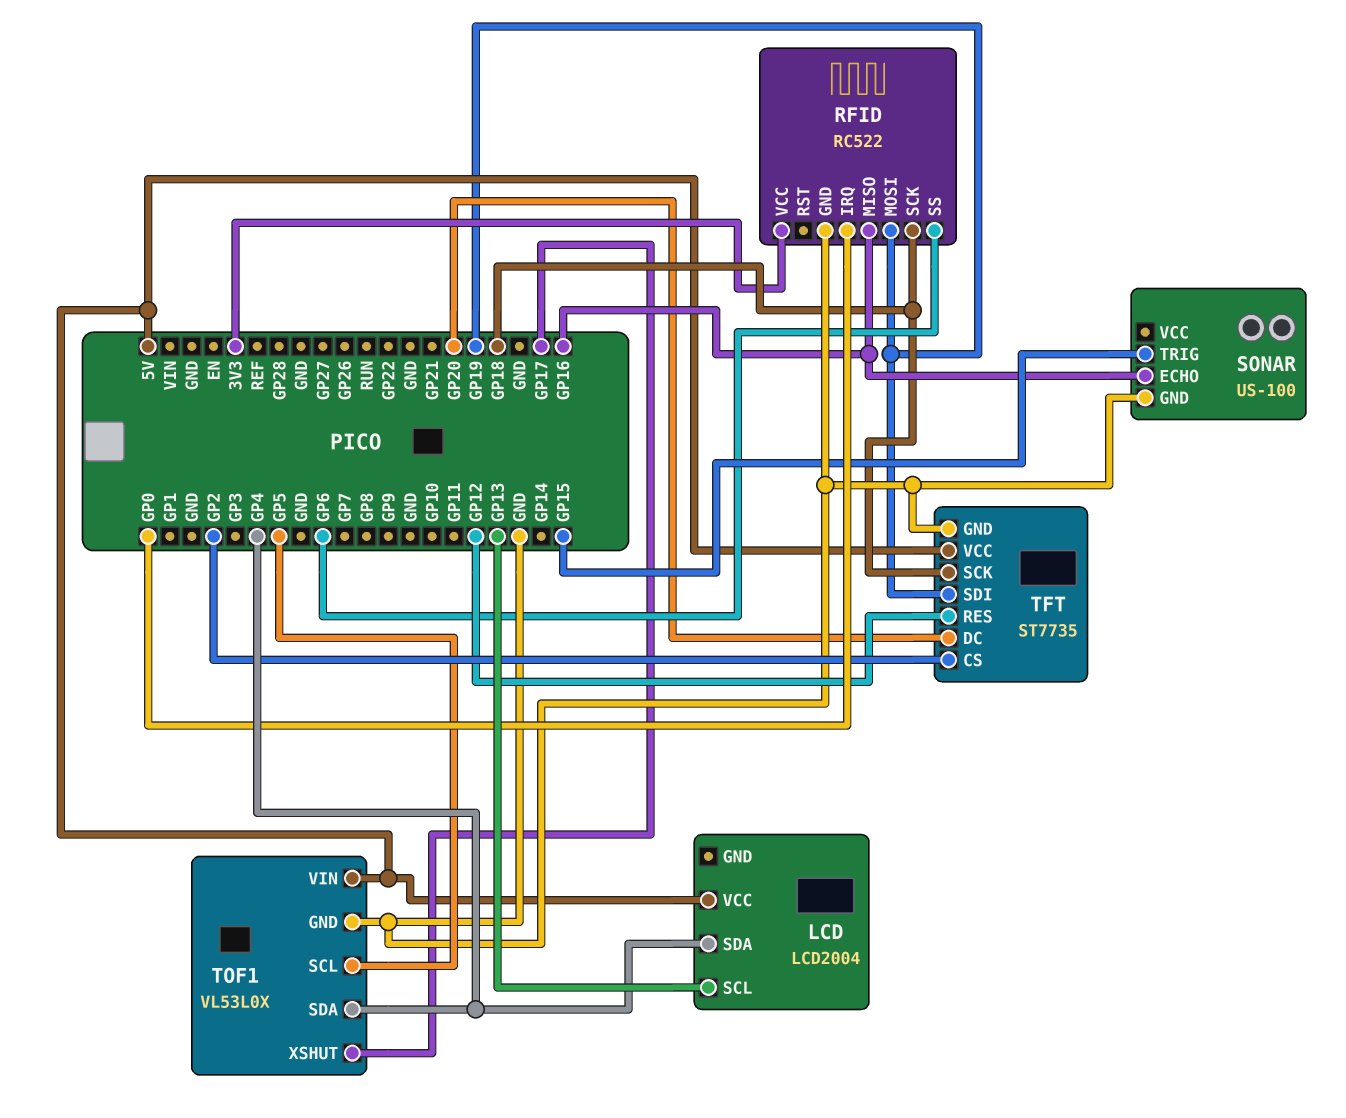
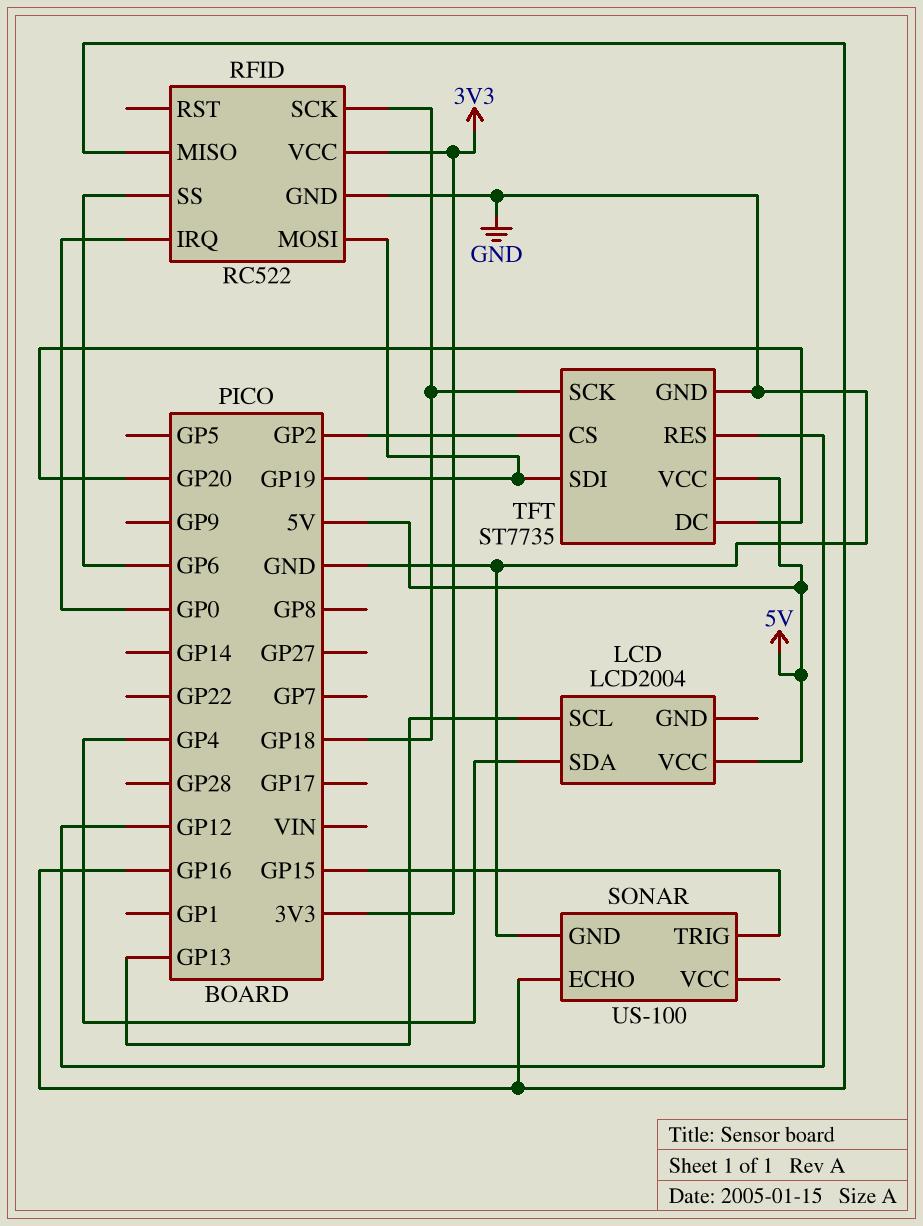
TOF1: VL53L0X -> none
TOF1 pin GND: GND -> none
TOF1 pin SCL: GP5 -> none
TOF1 pin SDA: GP4 -> none
TOF1 pin VIN: 5V -> none
TOF1 pin XSHUT: GP17 -> none

